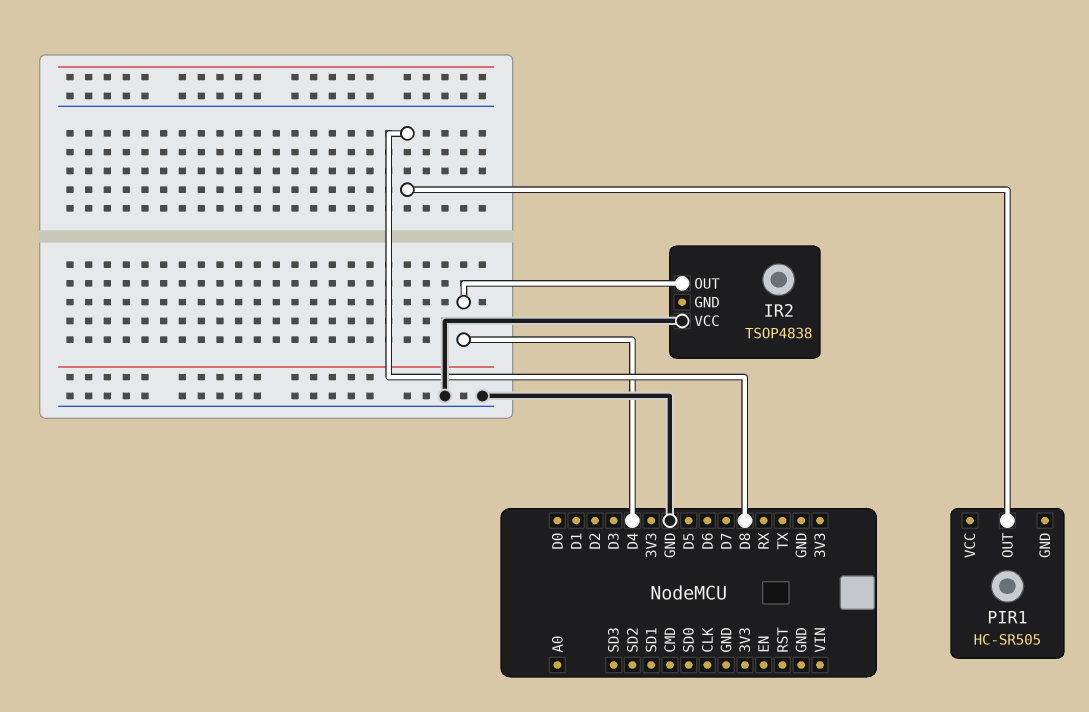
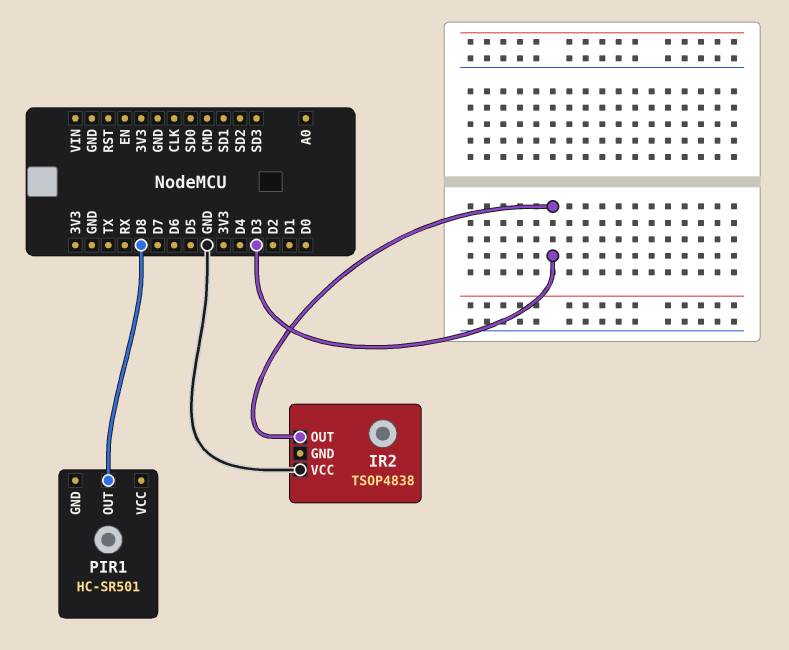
IR2 pin OUT: D4 -> D3
PIR1: HC-SR505 -> HC-SR501

